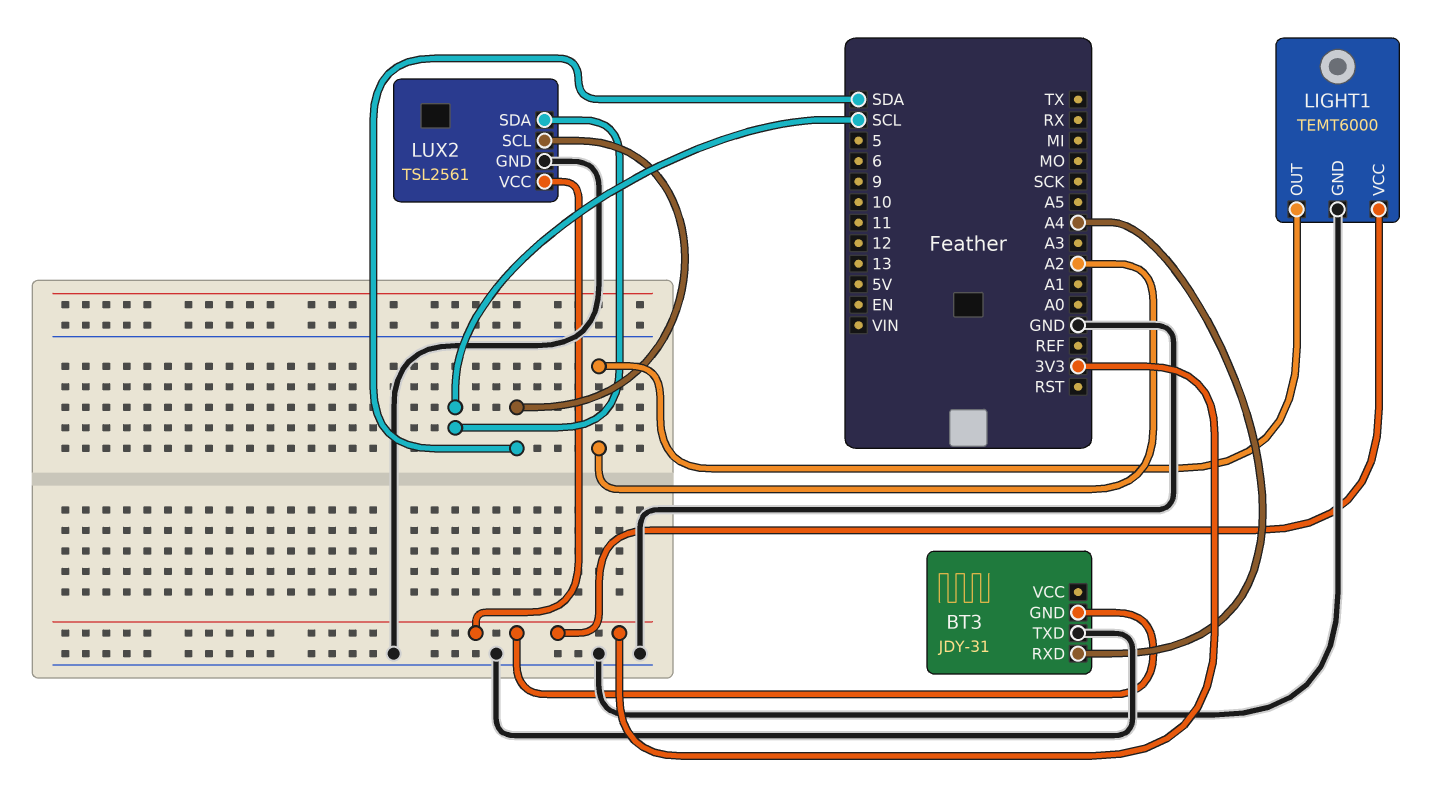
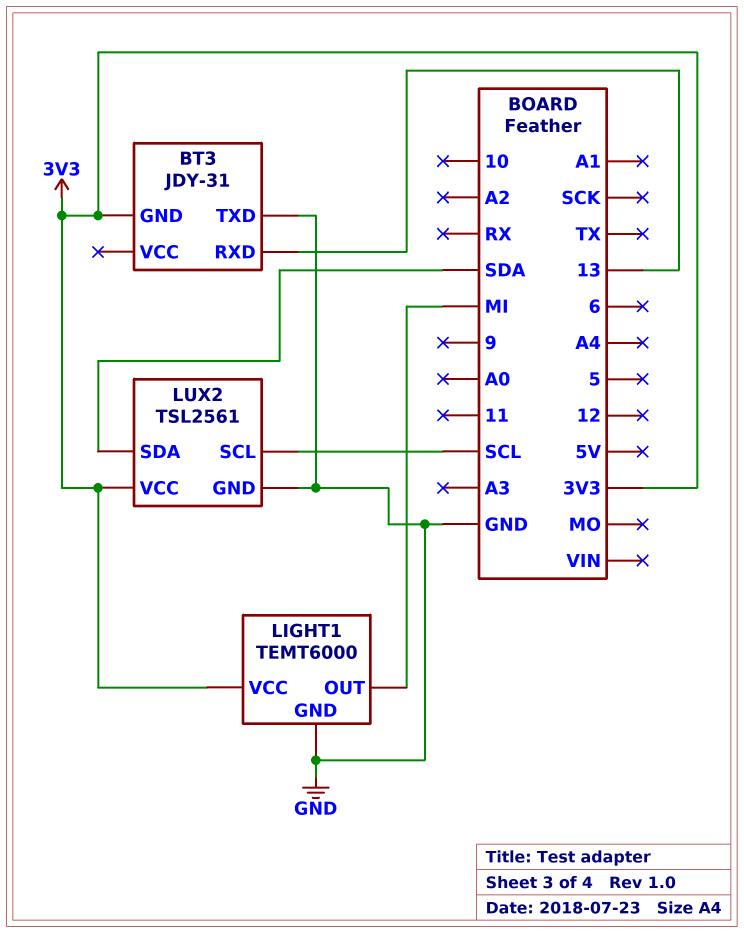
BT3 pin RXD: A4 -> 13
LIGHT1 pin OUT: A2 -> MI
LUX2 pin SCL: SDA -> SCL
LUX2 pin SDA: SCL -> SDA

